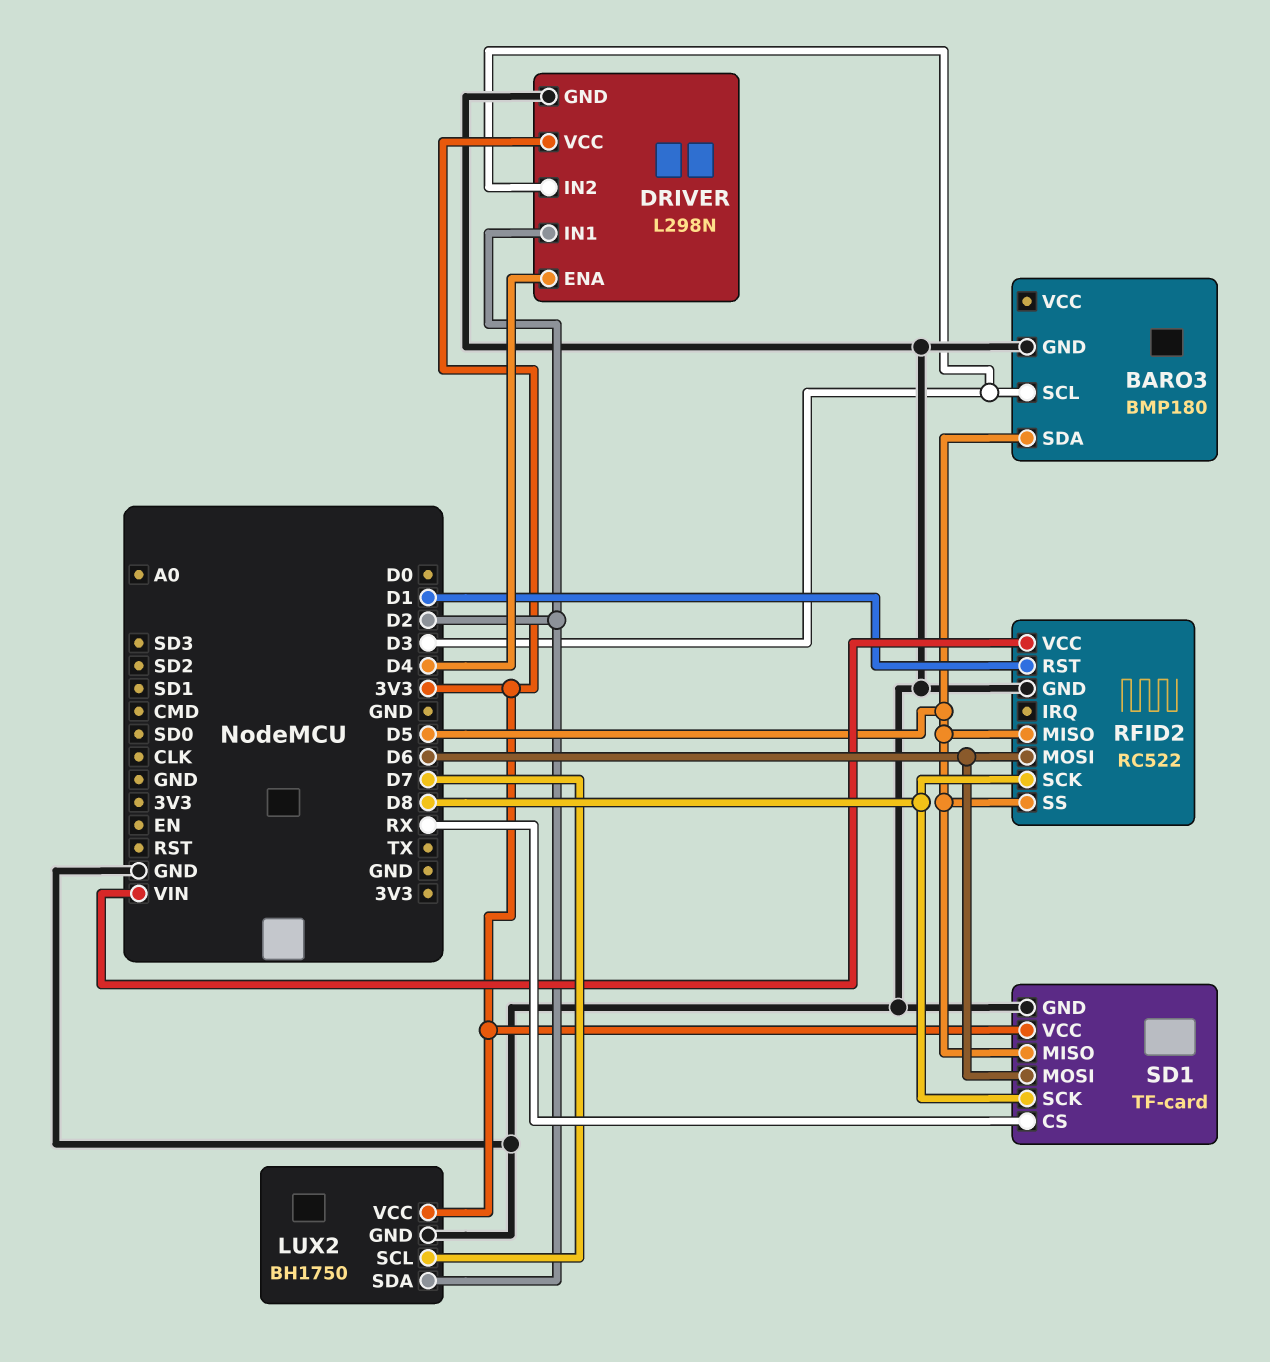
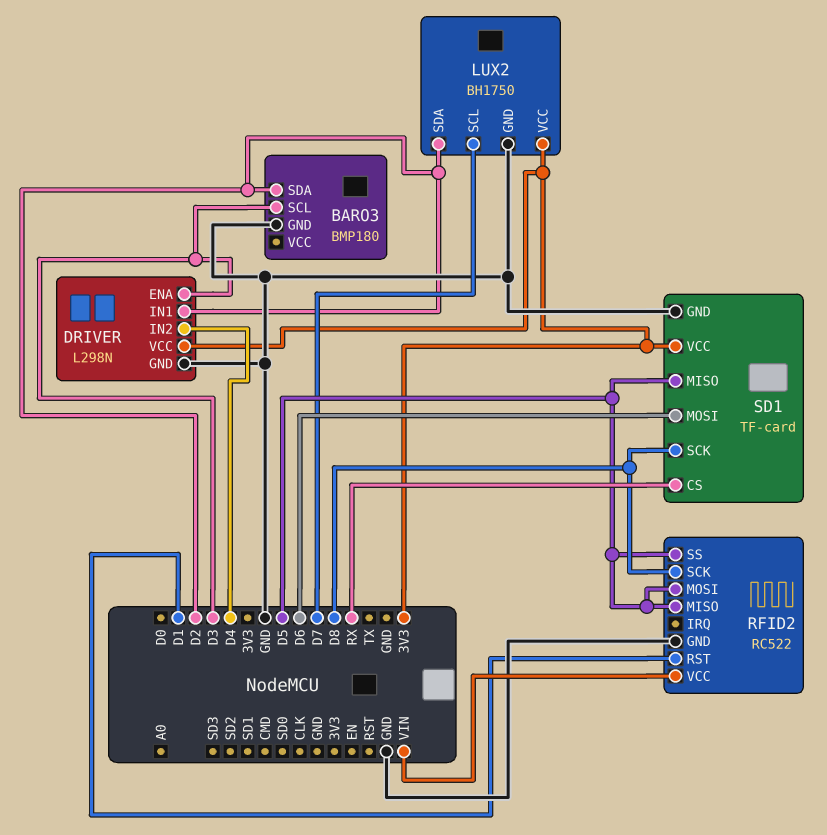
BARO3 pin SDA: D5 -> D2
DRIVER pin ENA: D4 -> D3
DRIVER pin IN2: D3 -> D4
RFID2 pin MOSI: D6 -> D5

